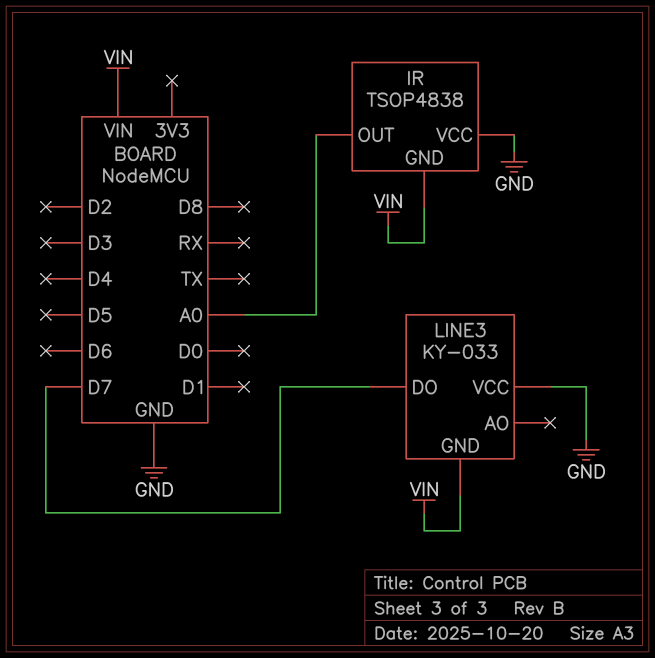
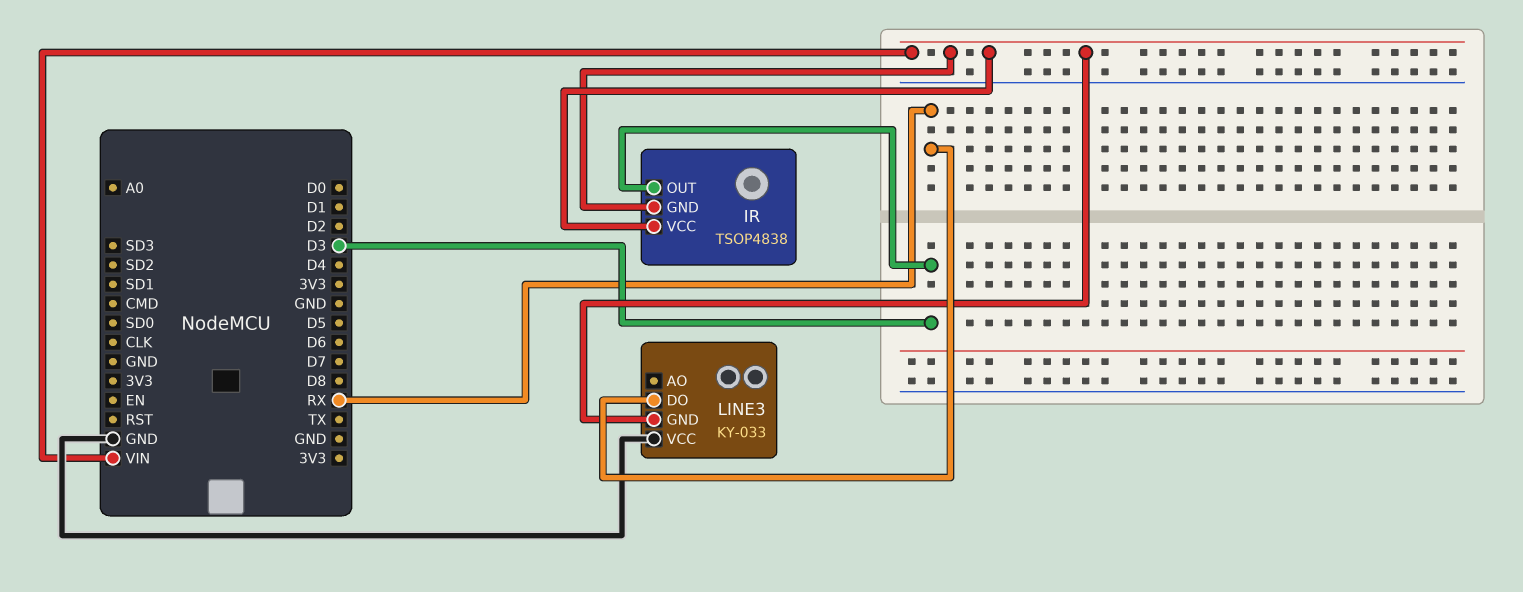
IR pin OUT: A0 -> D3
IR pin VCC: GND -> VIN
LINE3 pin DO: D7 -> RX

